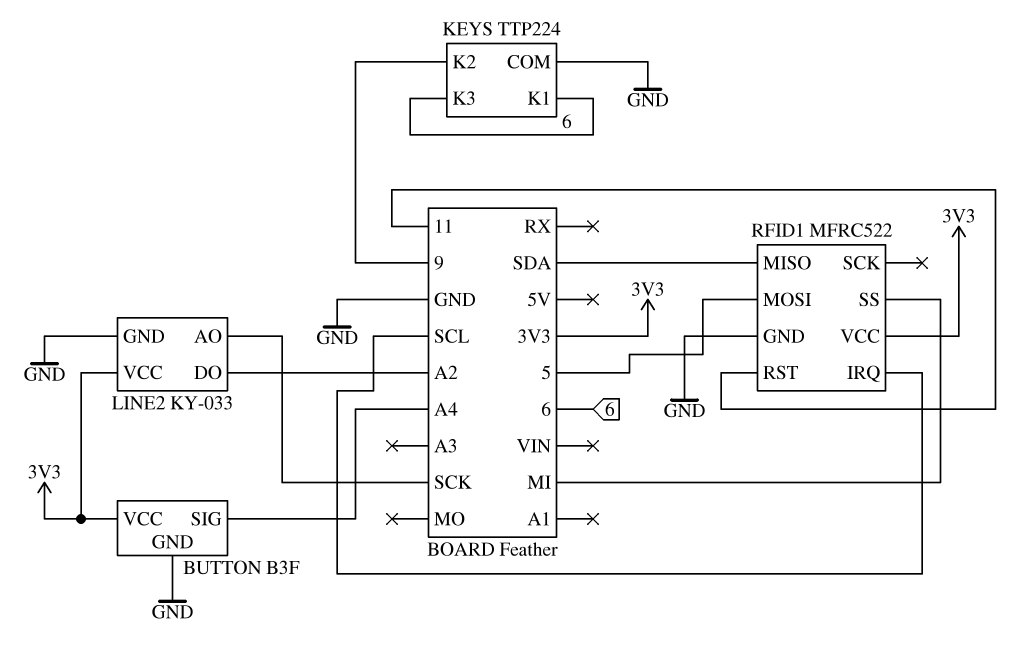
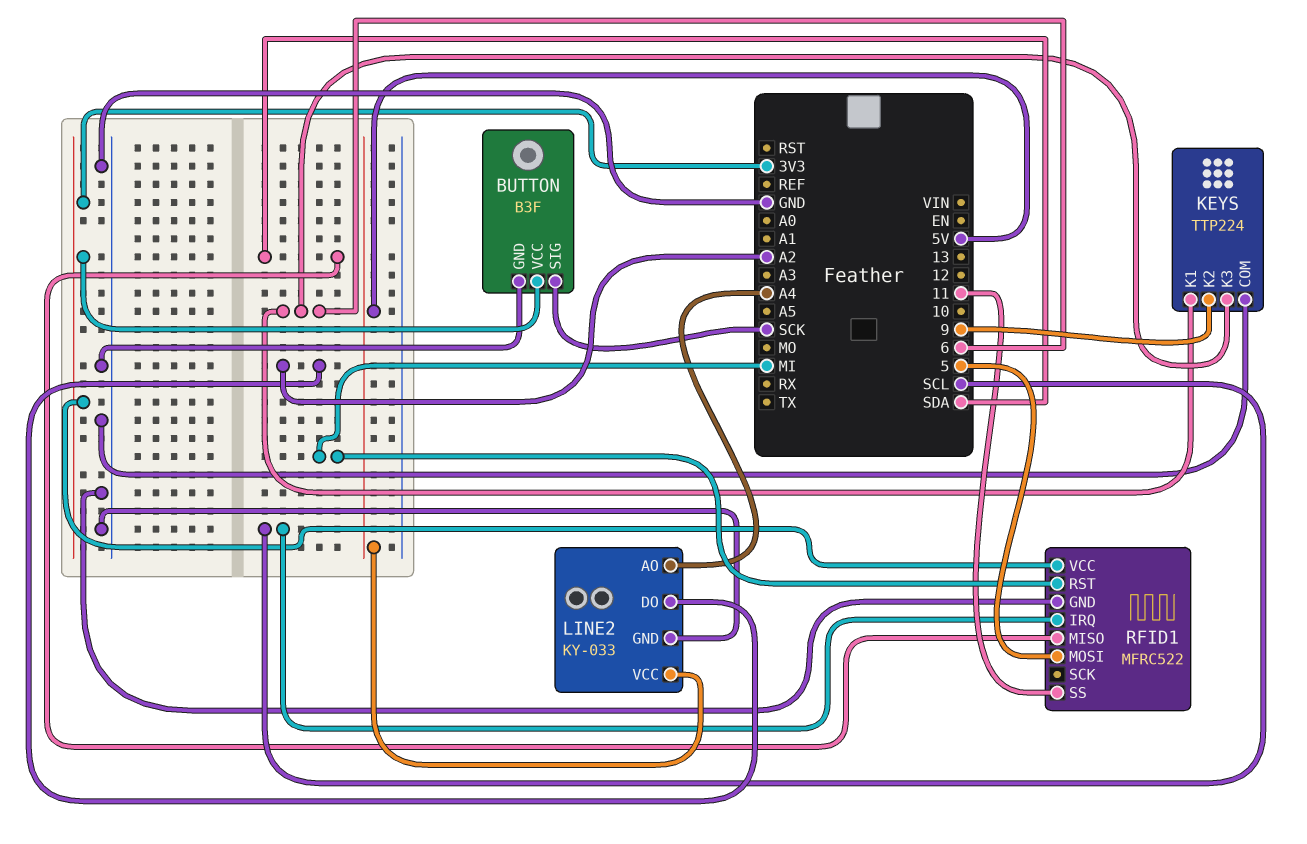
BUTTON pin SIG: A4 -> SCK
LINE2 pin AO: SCK -> A4
LINE2 pin VCC: 3V3 -> 5V
RFID1 pin RST: 11 -> MI
RFID1 pin SS: MI -> 11

